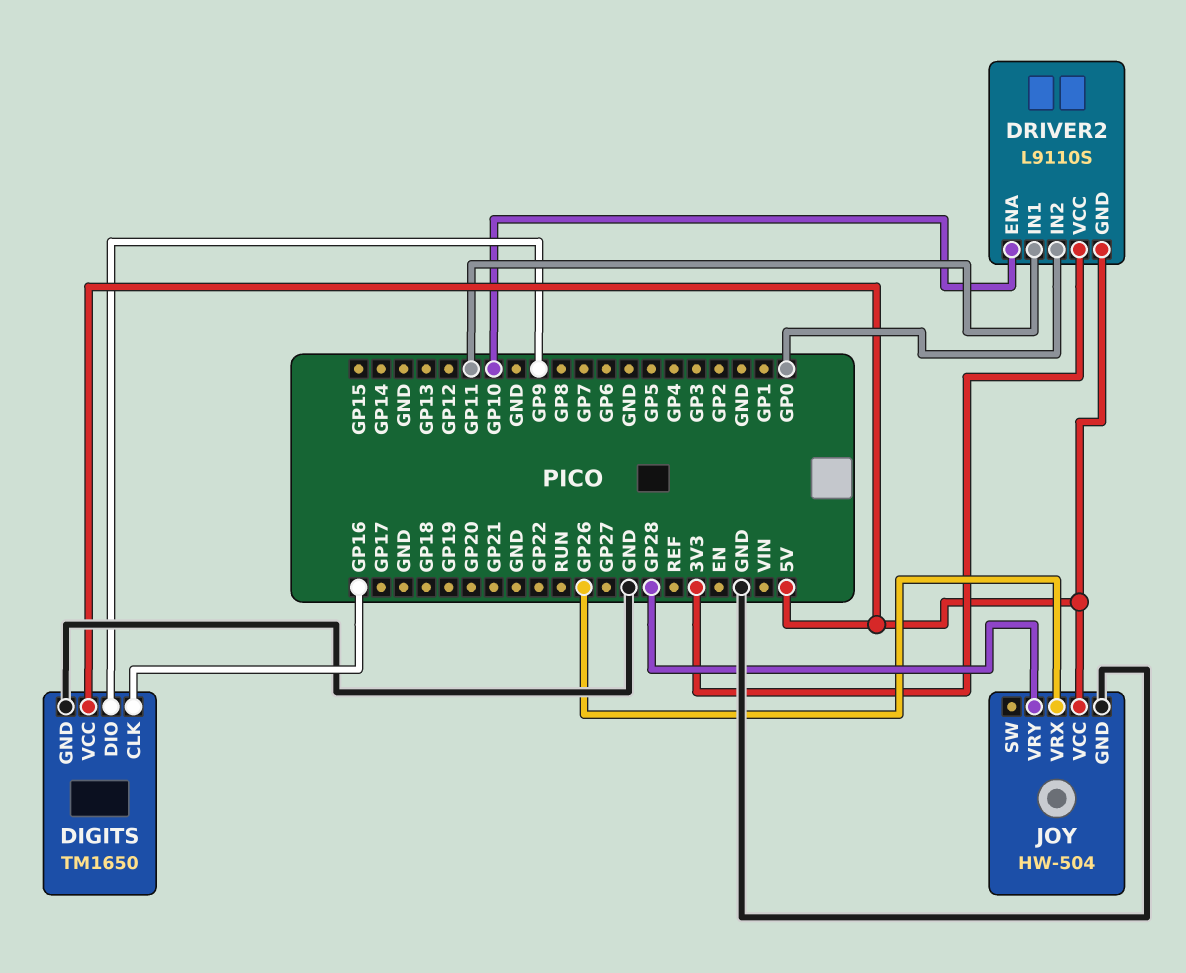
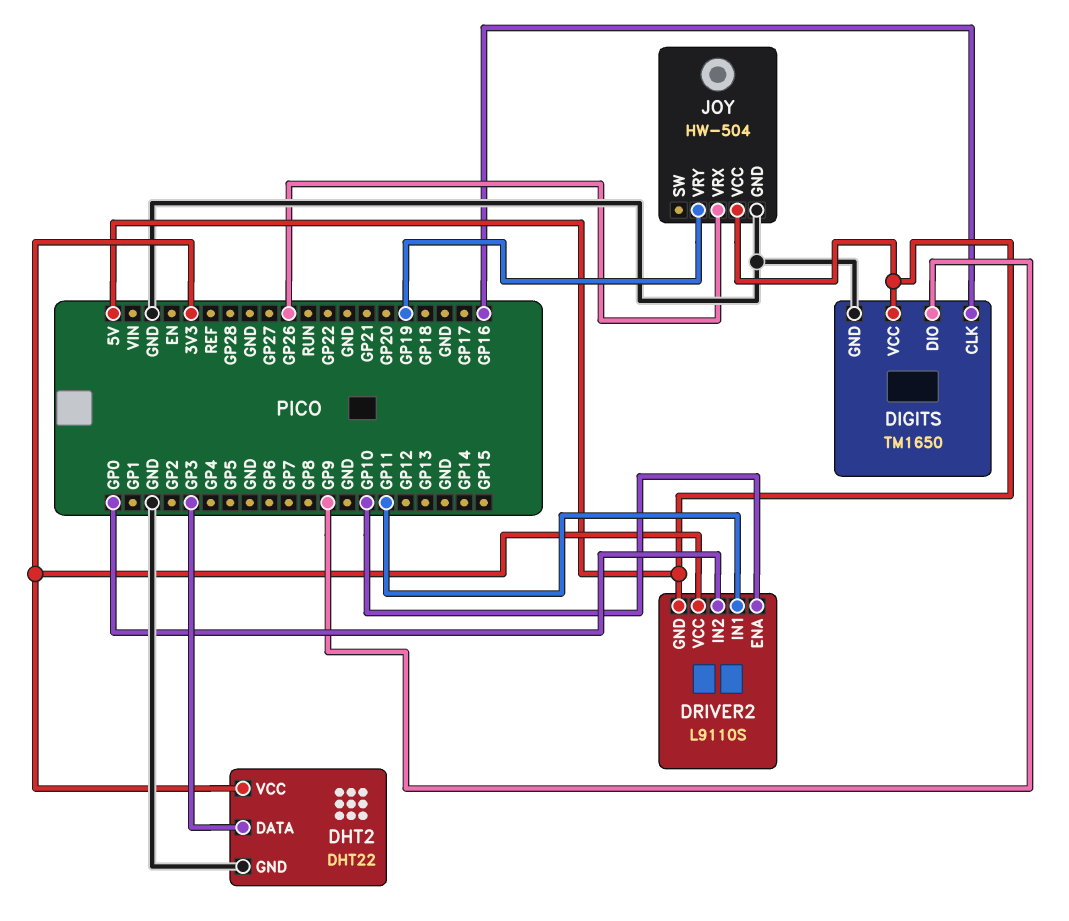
DHT2: none -> DHT22
DHT2 pin DATA: none -> GP3
DHT2 pin GND: none -> GND
DHT2 pin VCC: none -> 3V3
JOY pin VRY: GP28 -> GP19

